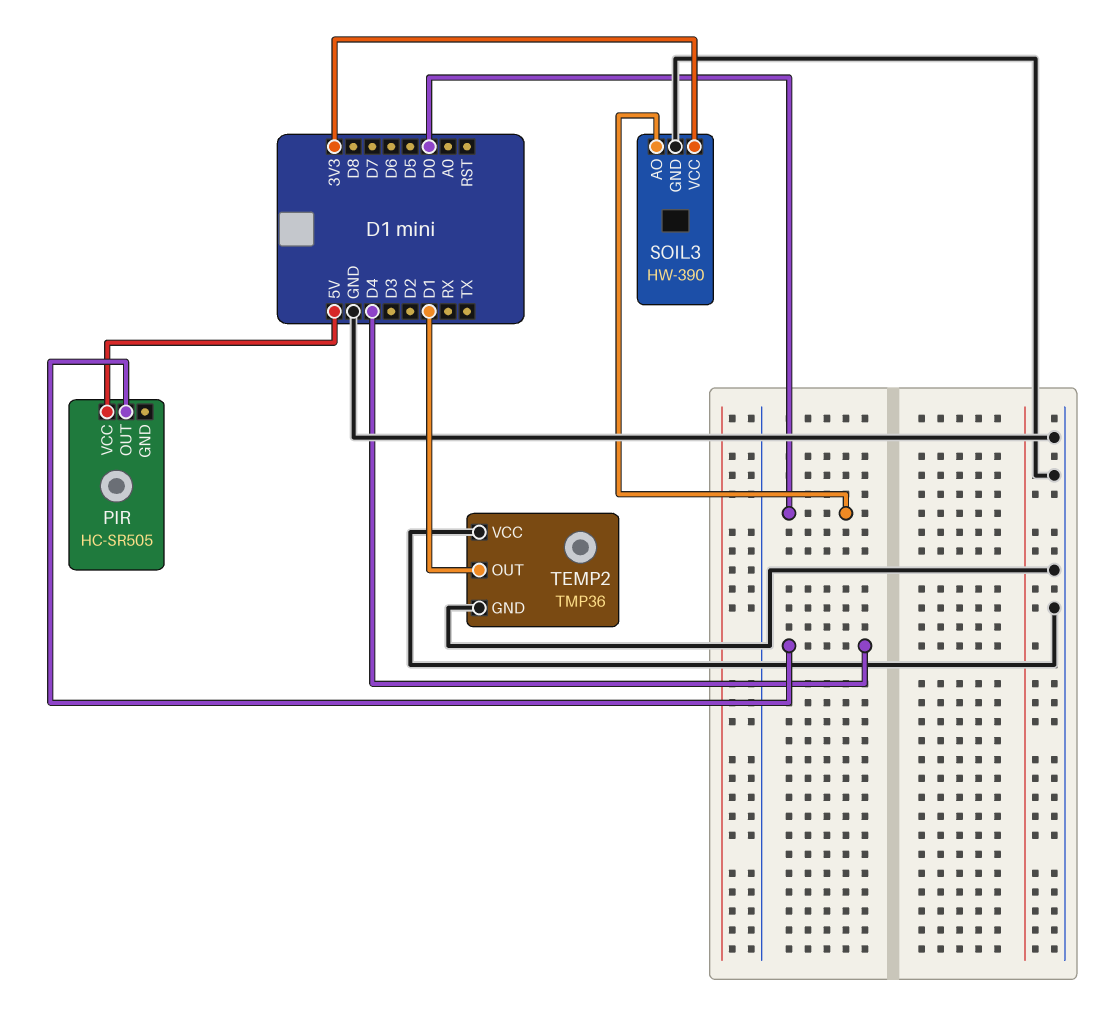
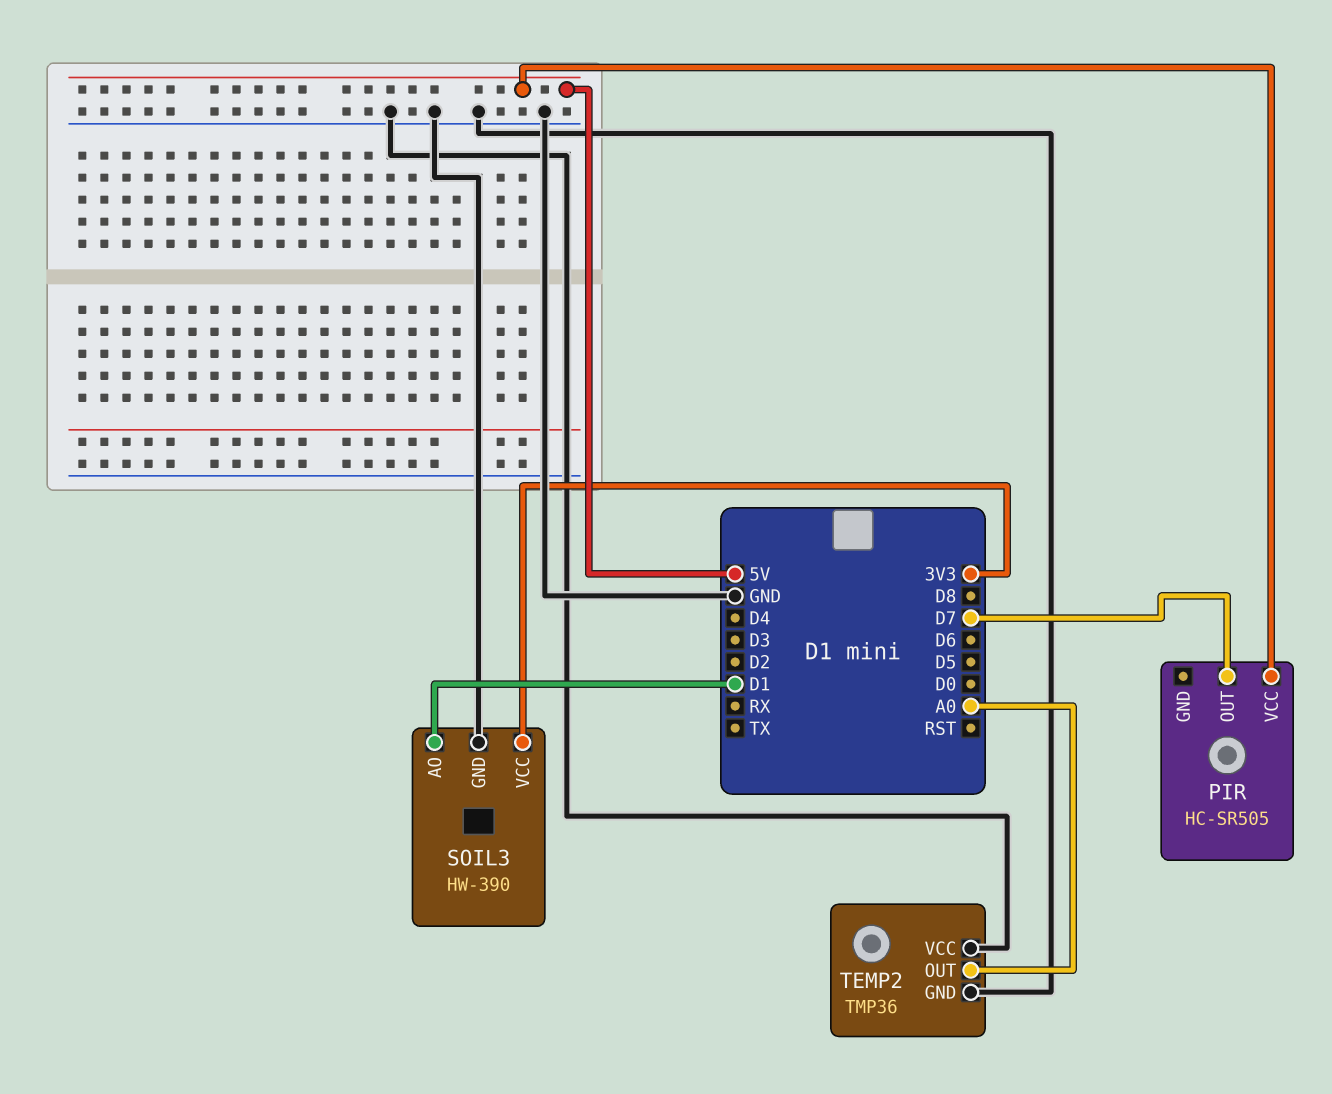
PIR pin OUT: D4 -> D7
SOIL3 pin AO: D0 -> D1
TEMP2 pin OUT: D1 -> A0

